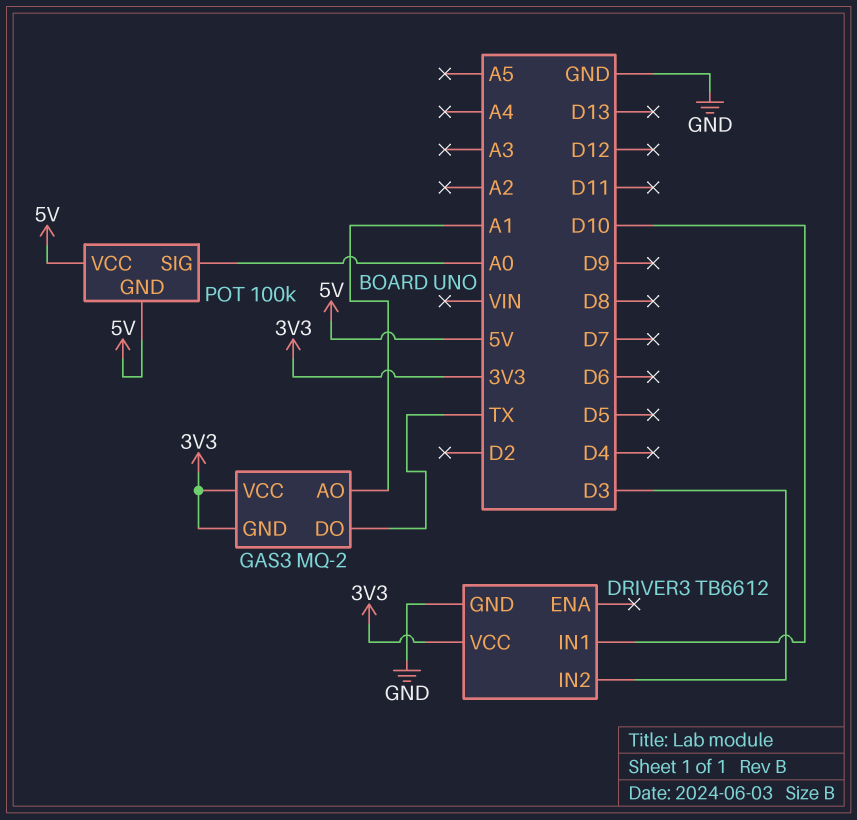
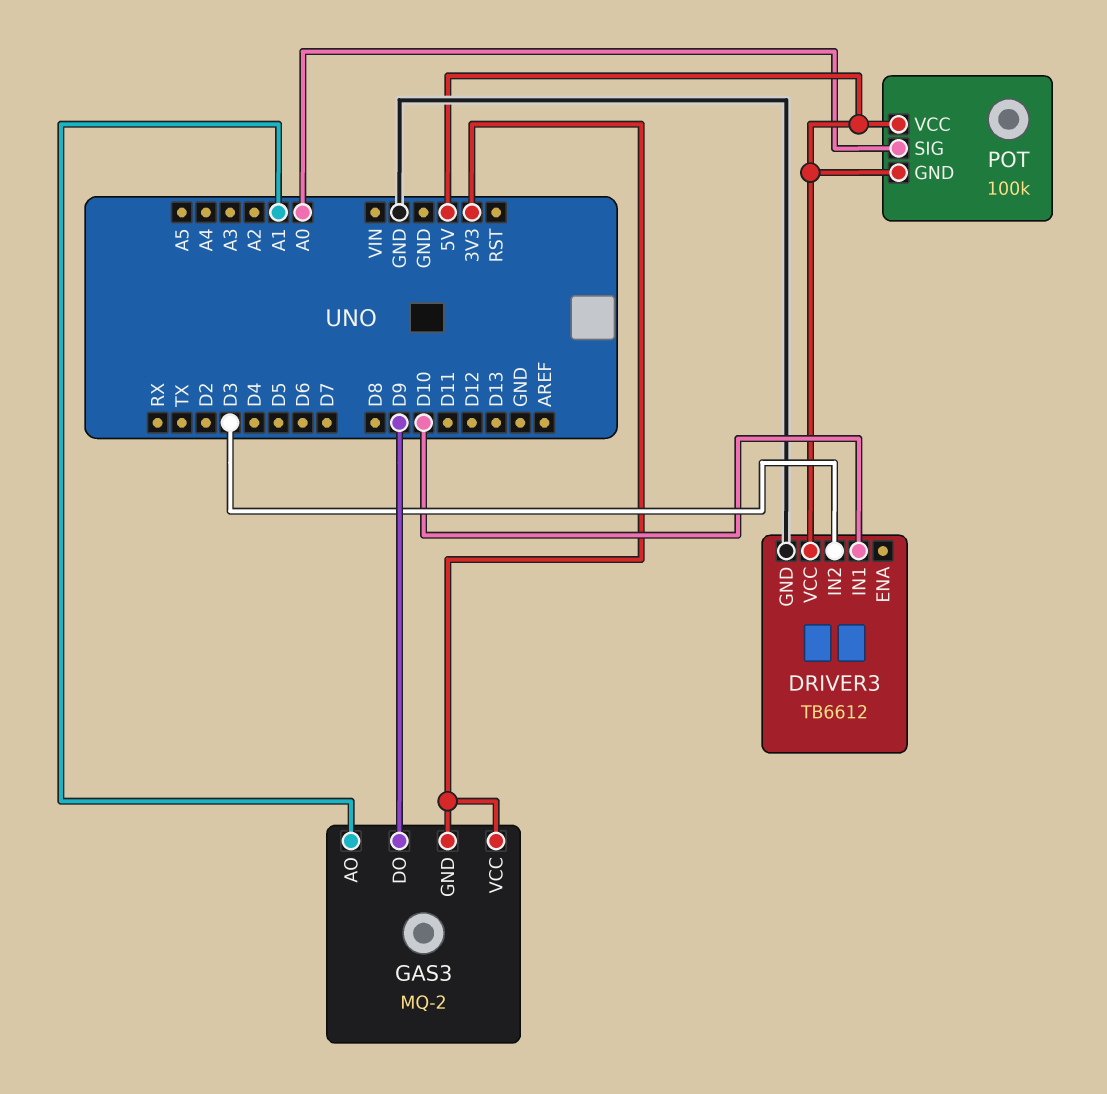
DRIVER3 pin VCC: 3V3 -> 5V
GAS3 pin DO: TX -> D9

